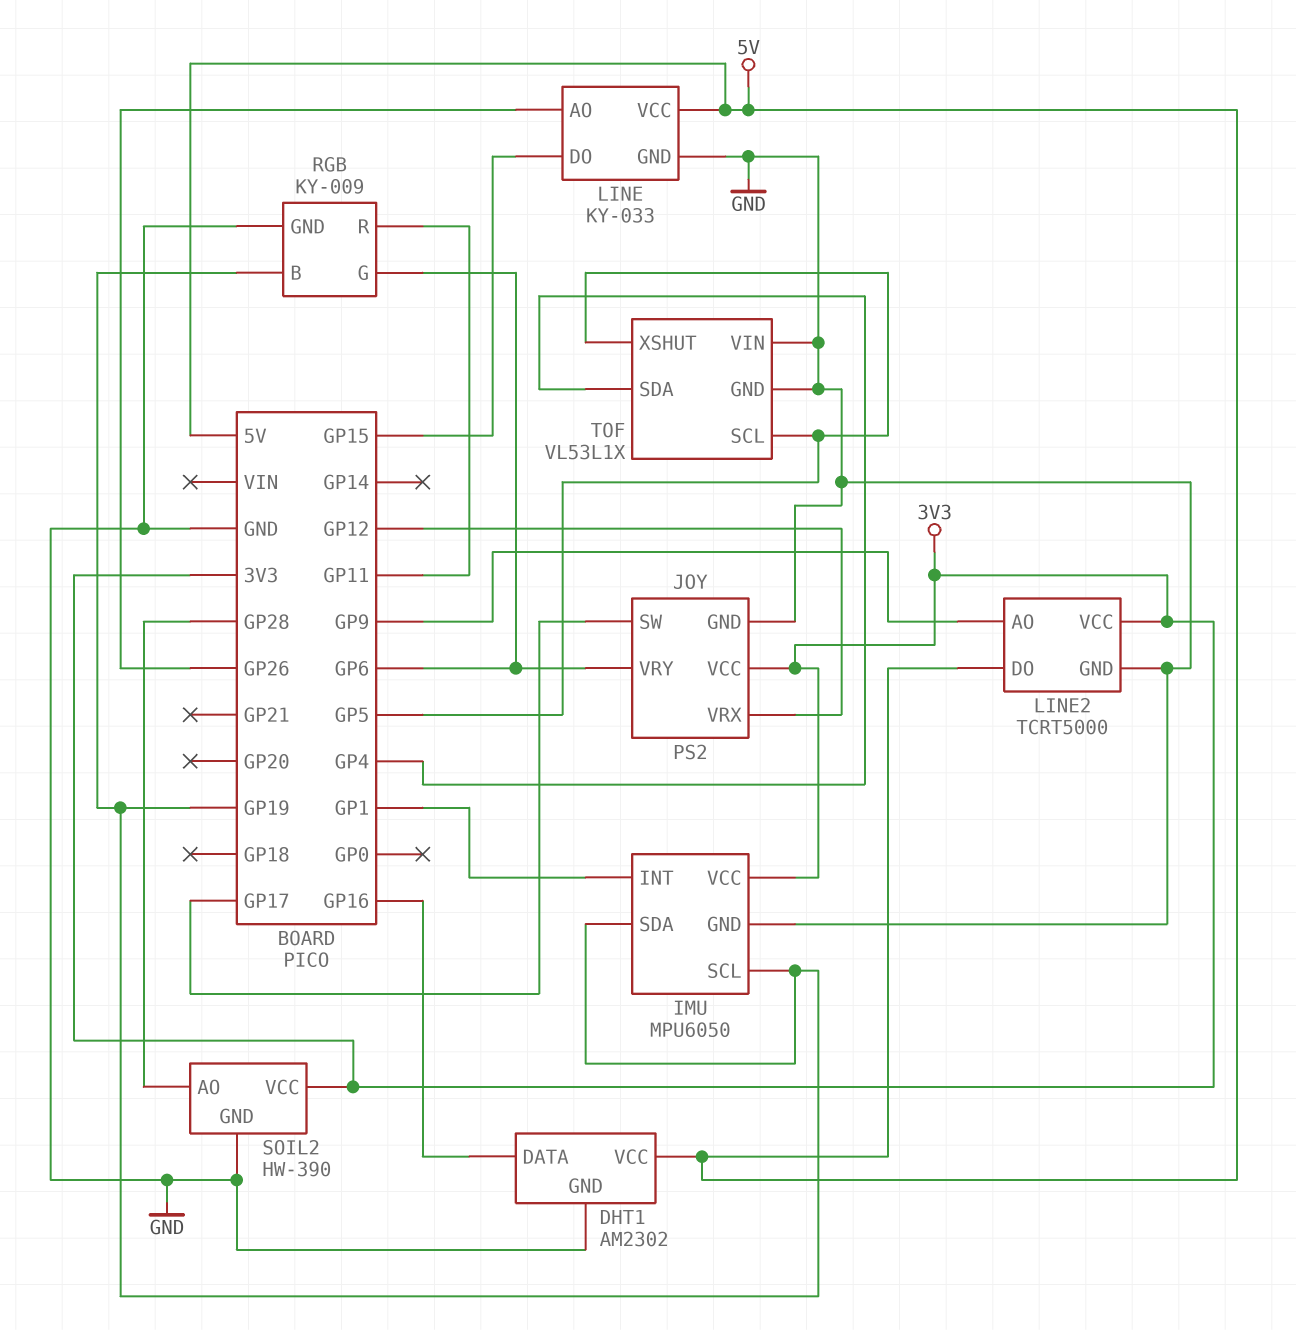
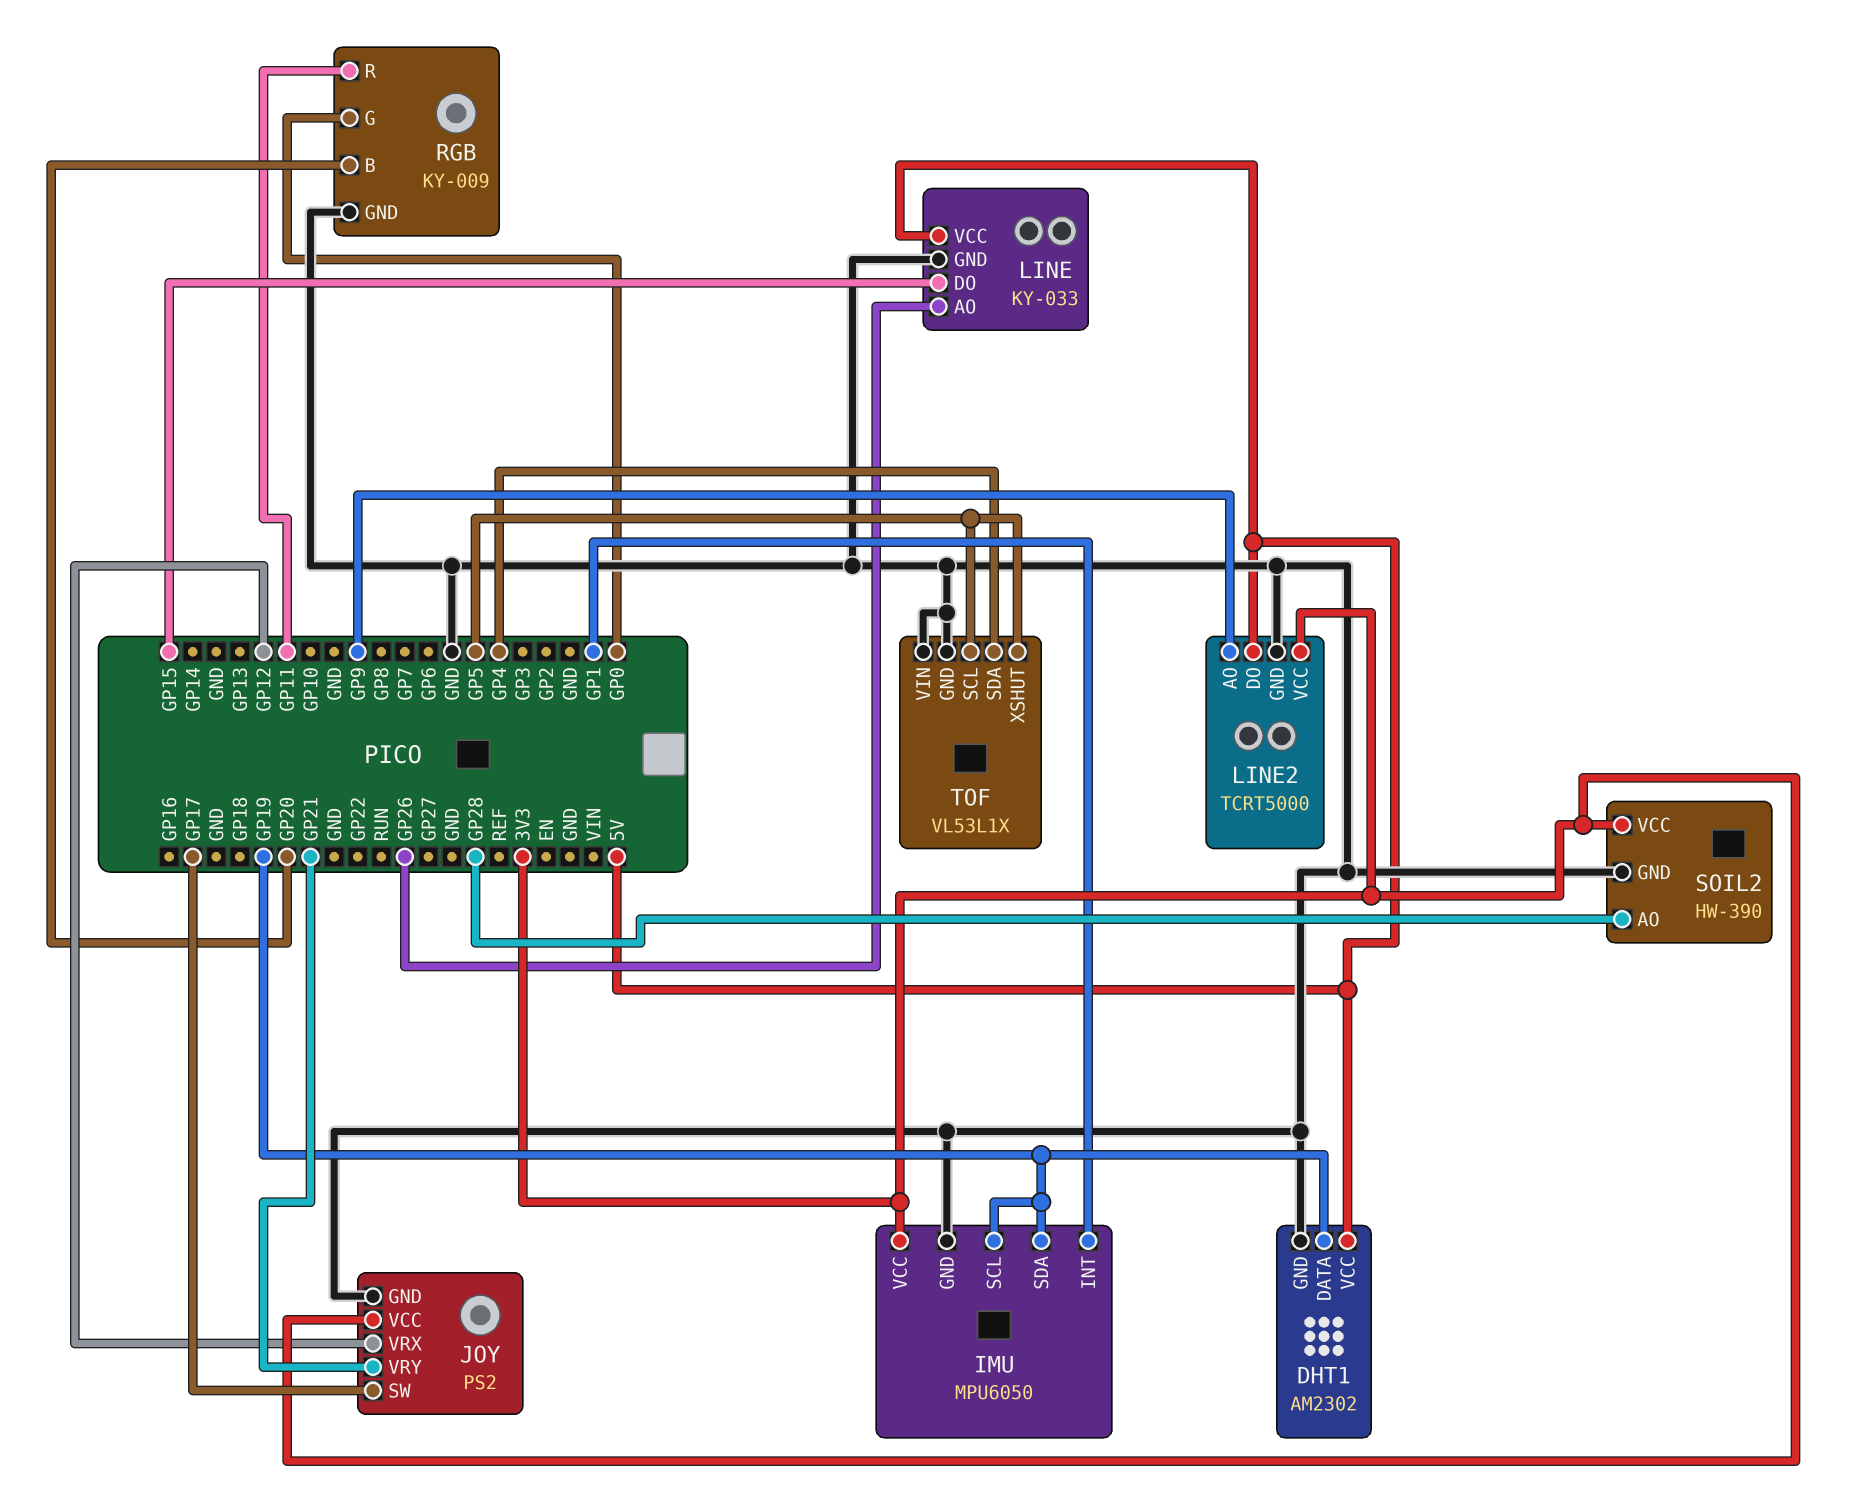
DHT1 pin DATA: GP16 -> GP19
JOY pin VRY: GP6 -> GP21
RGB pin B: GP19 -> GP20
RGB pin G: GP6 -> GP0

